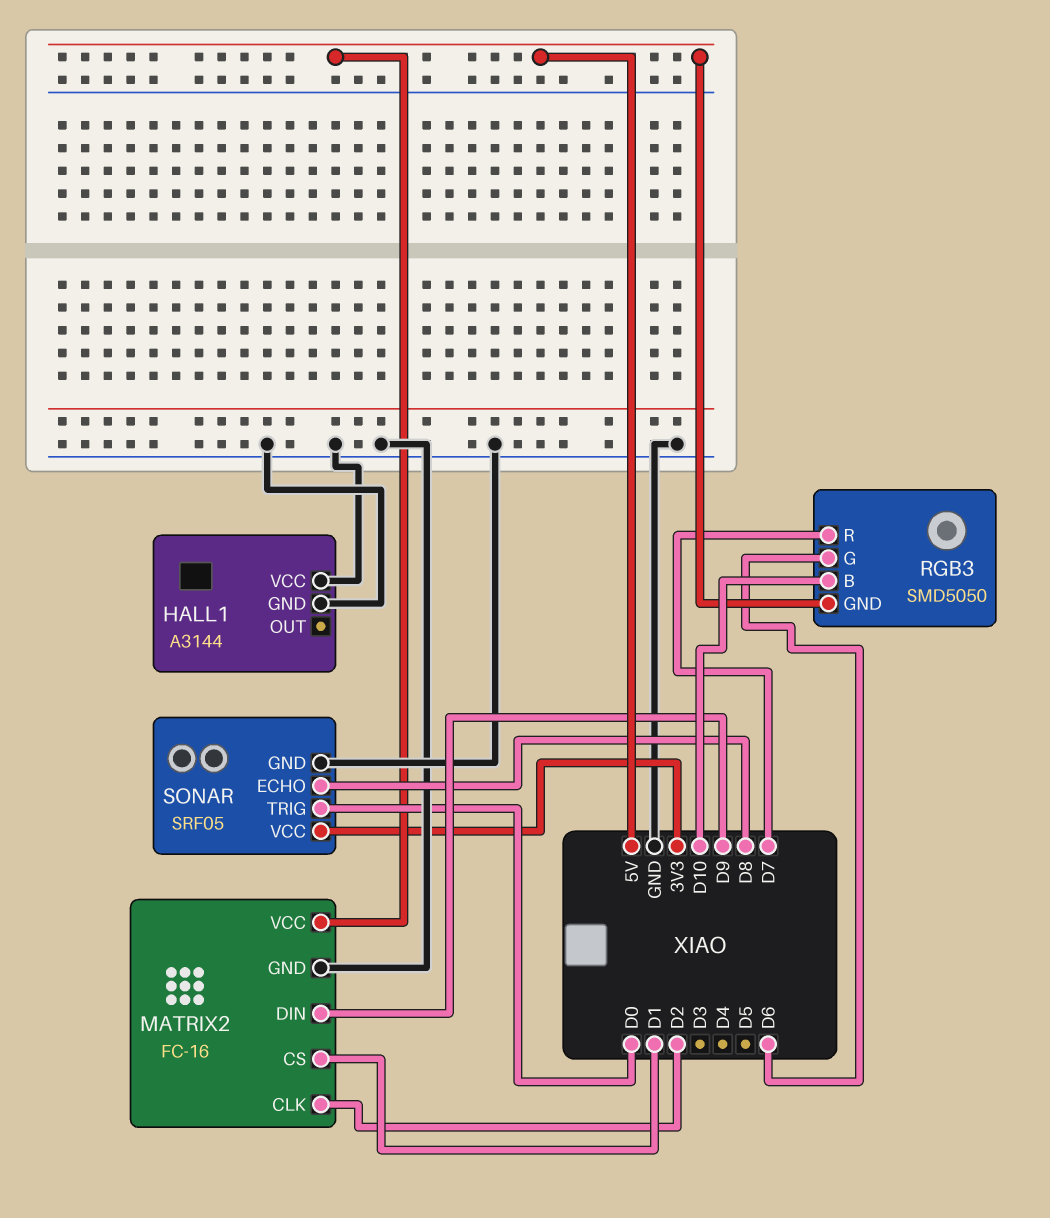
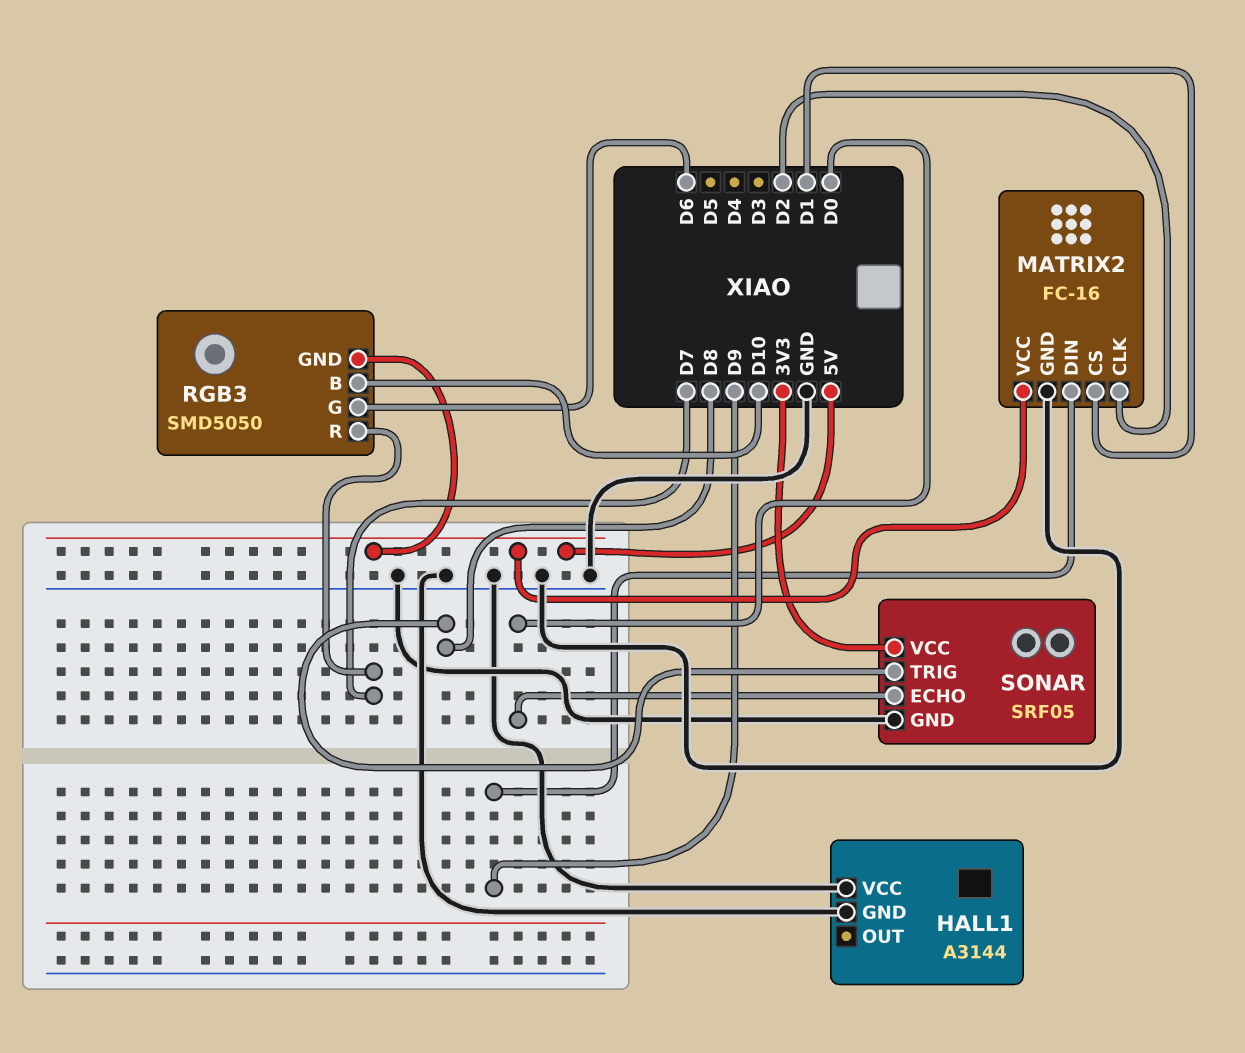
SONAR pin ECHO: D8 -> D0
SONAR pin TRIG: D0 -> D8

